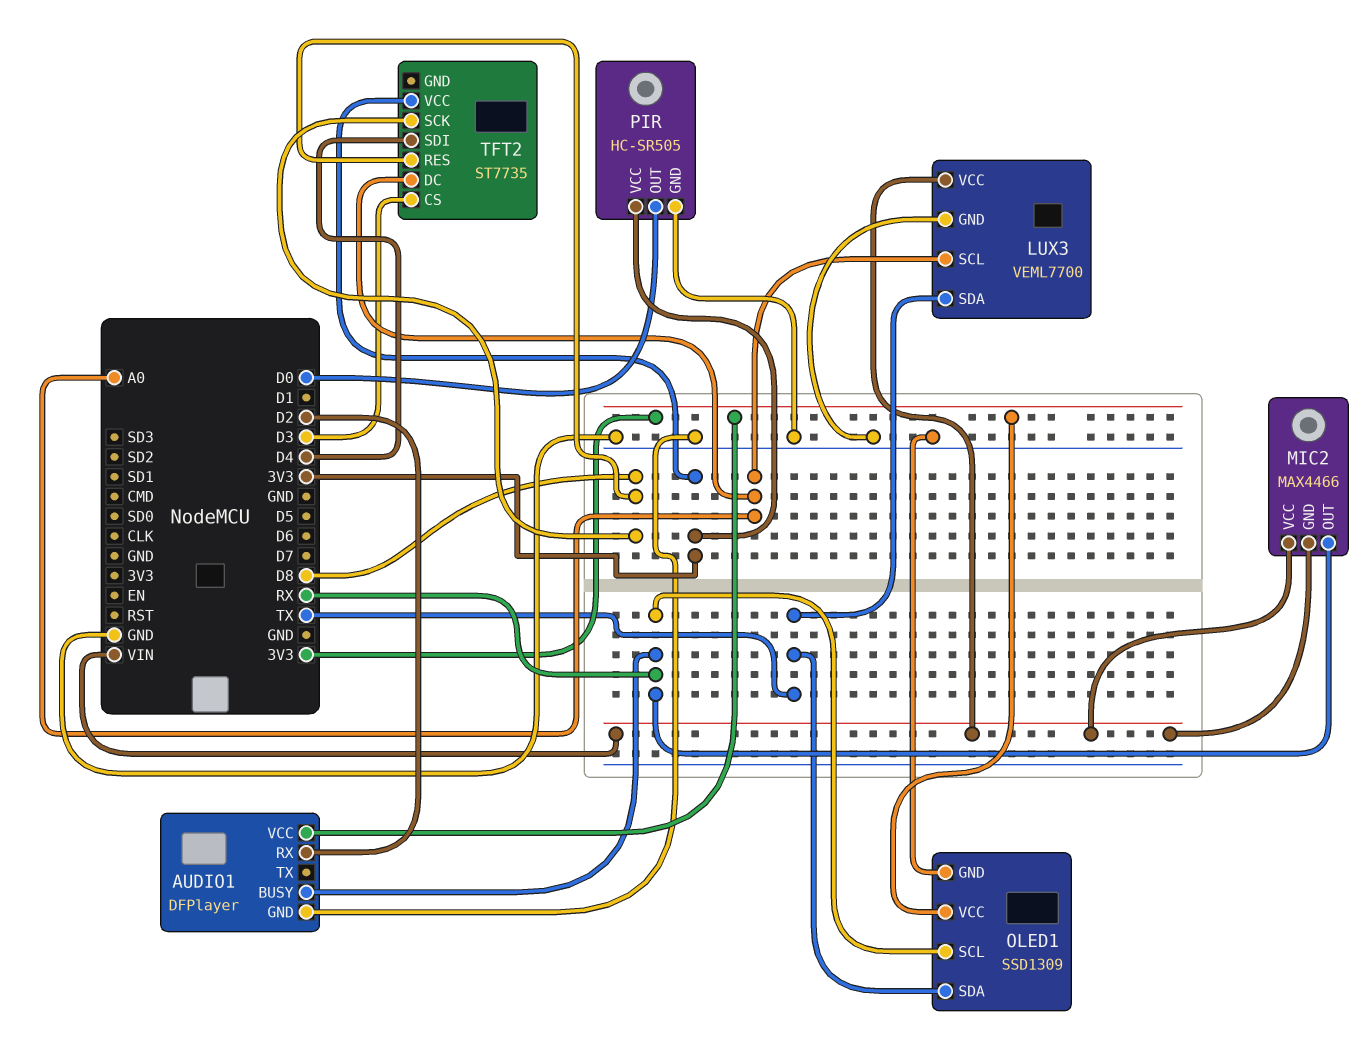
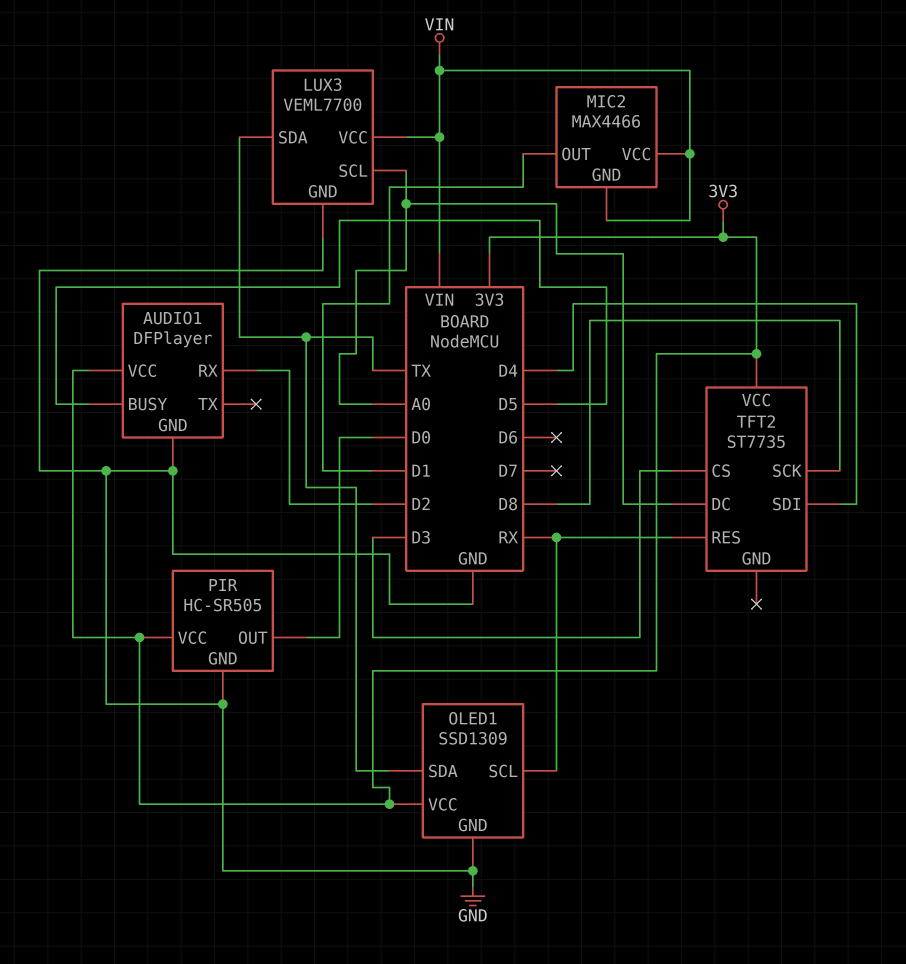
AUDIO1 pin BUSY: RX -> D5
MIC2 pin OUT: RX -> D1
TFT2 pin RES: D8 -> RX

